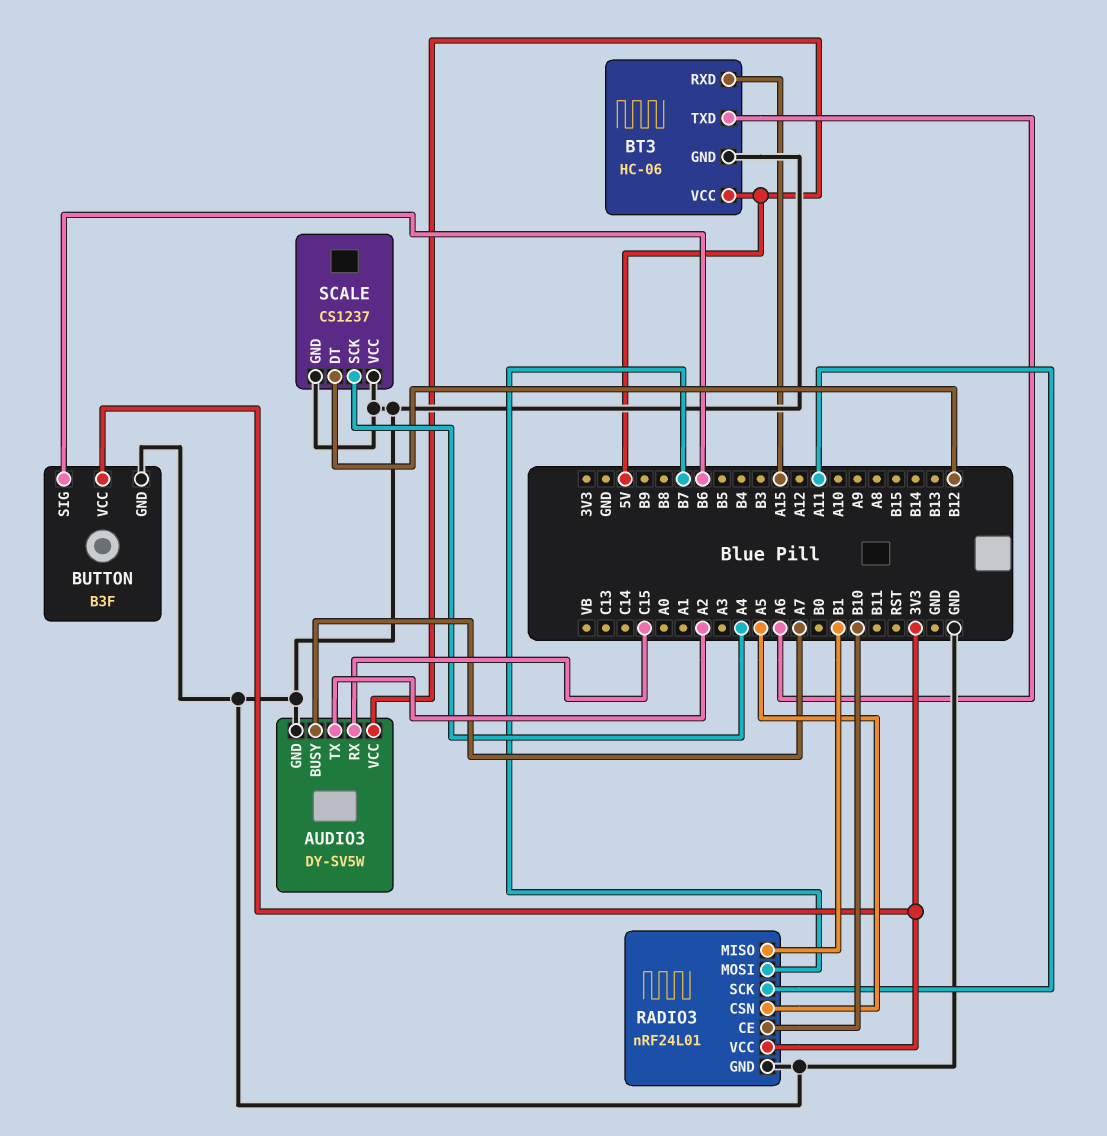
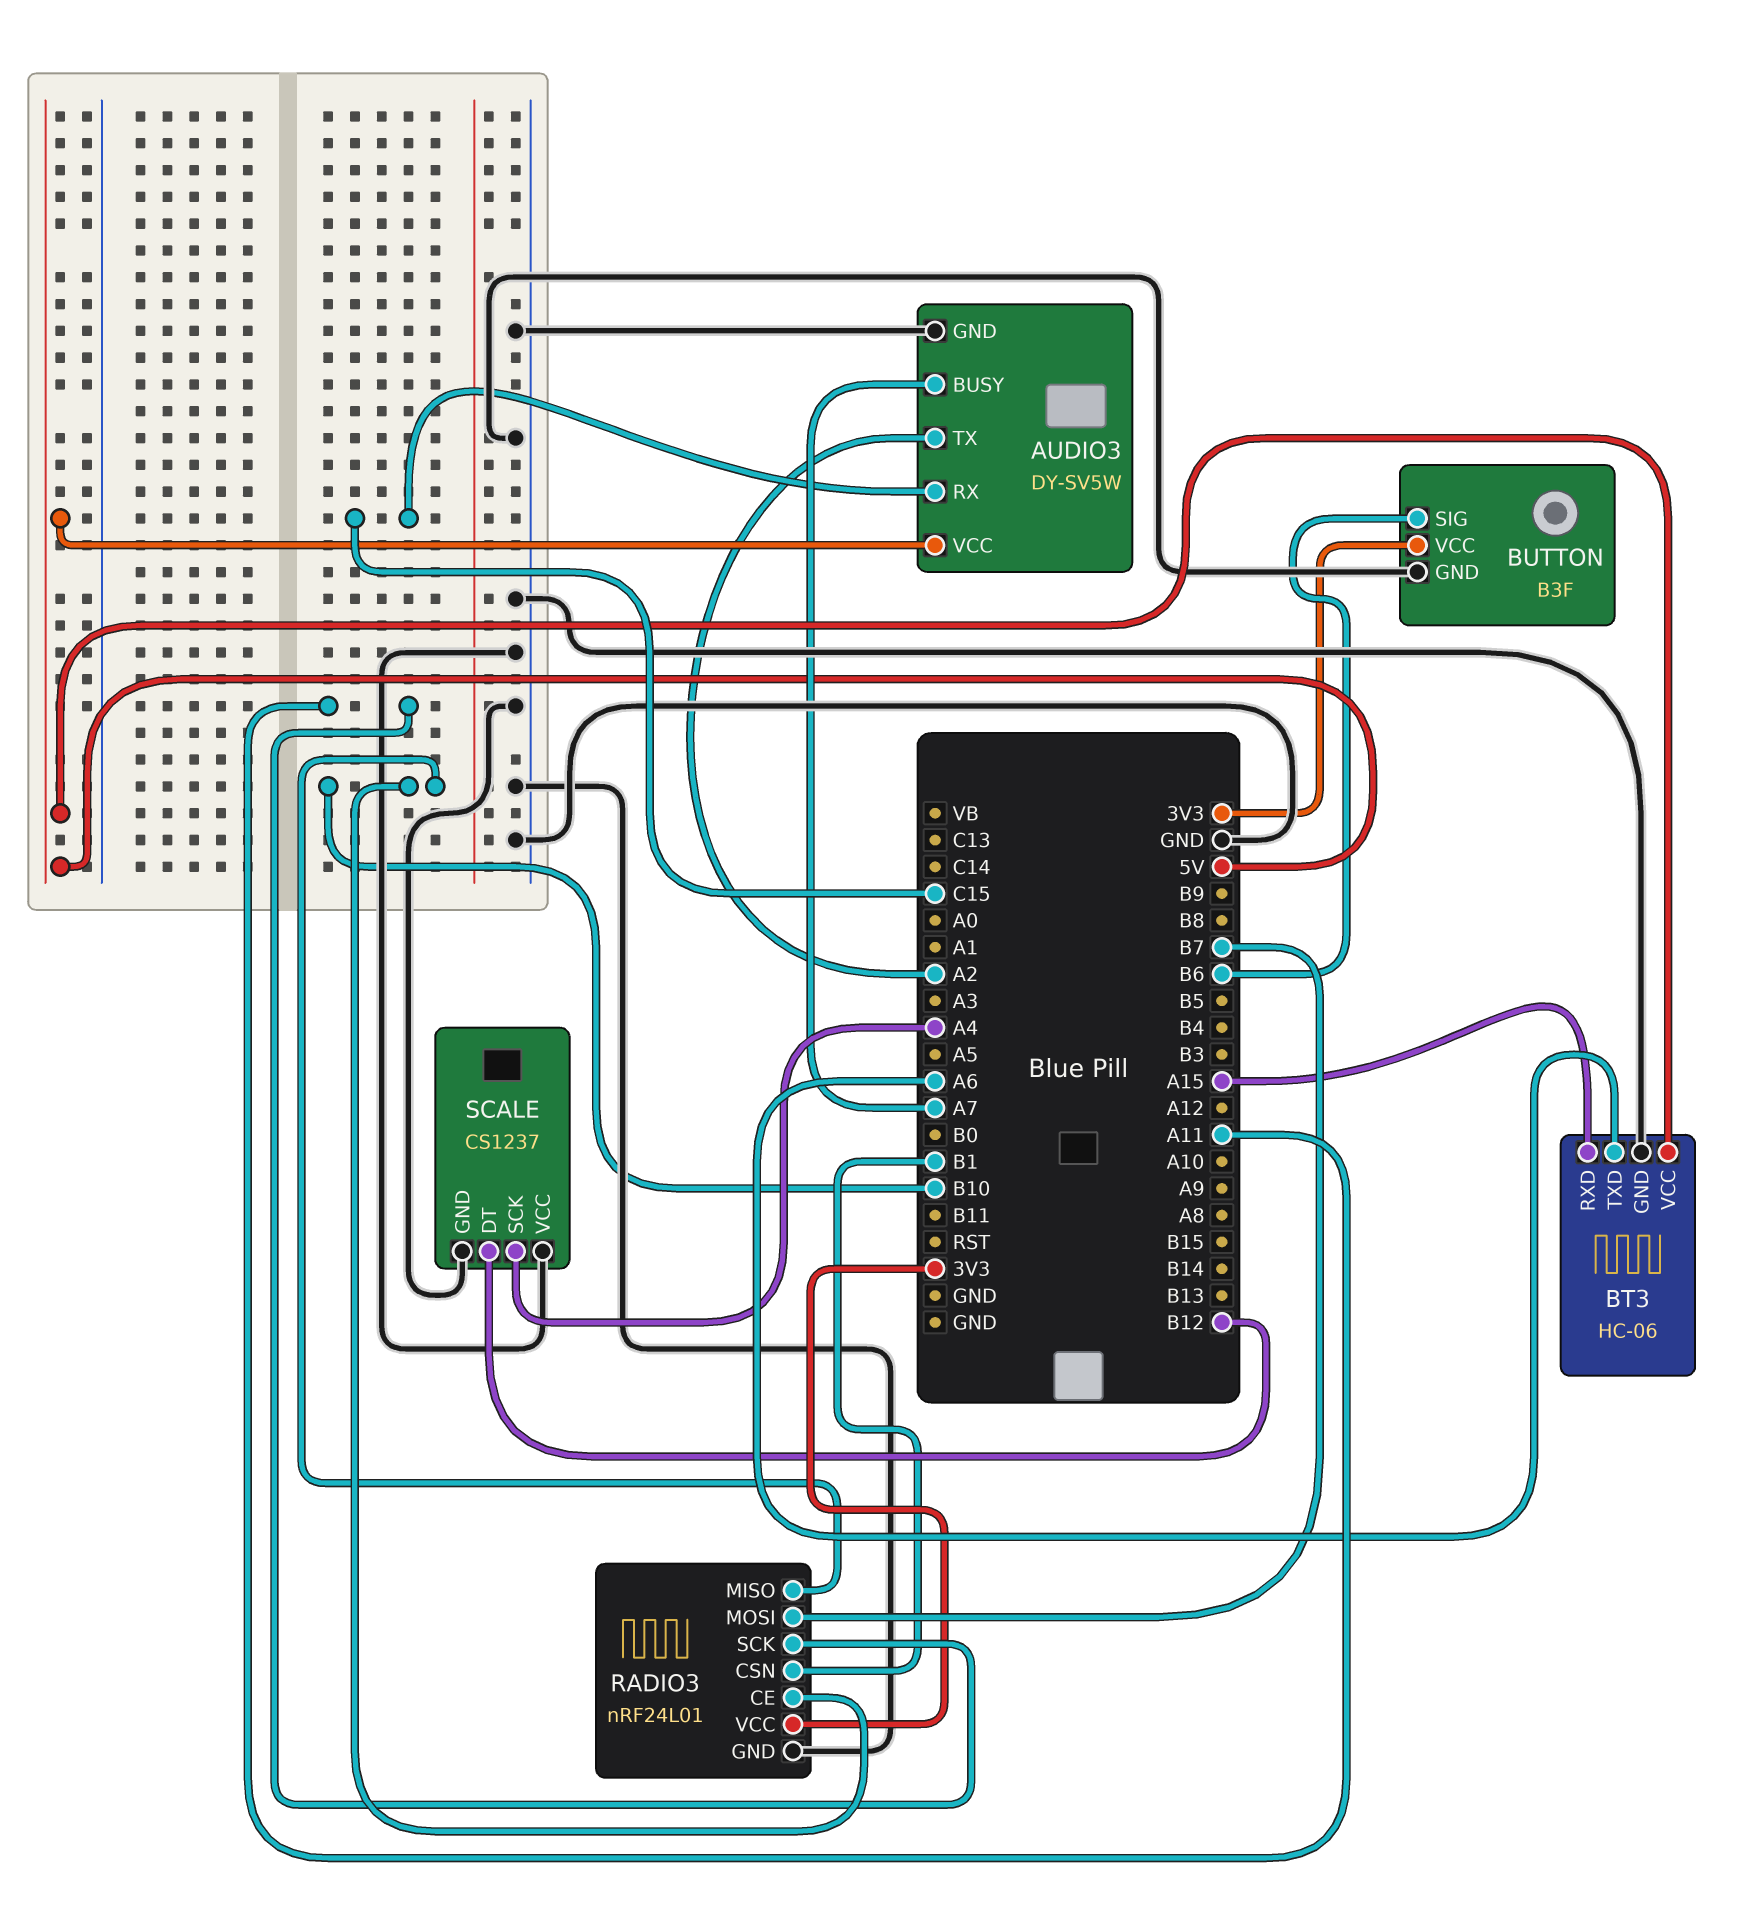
RADIO3 pin CSN: A5 -> B1
RADIO3 pin MISO: B1 -> B10

